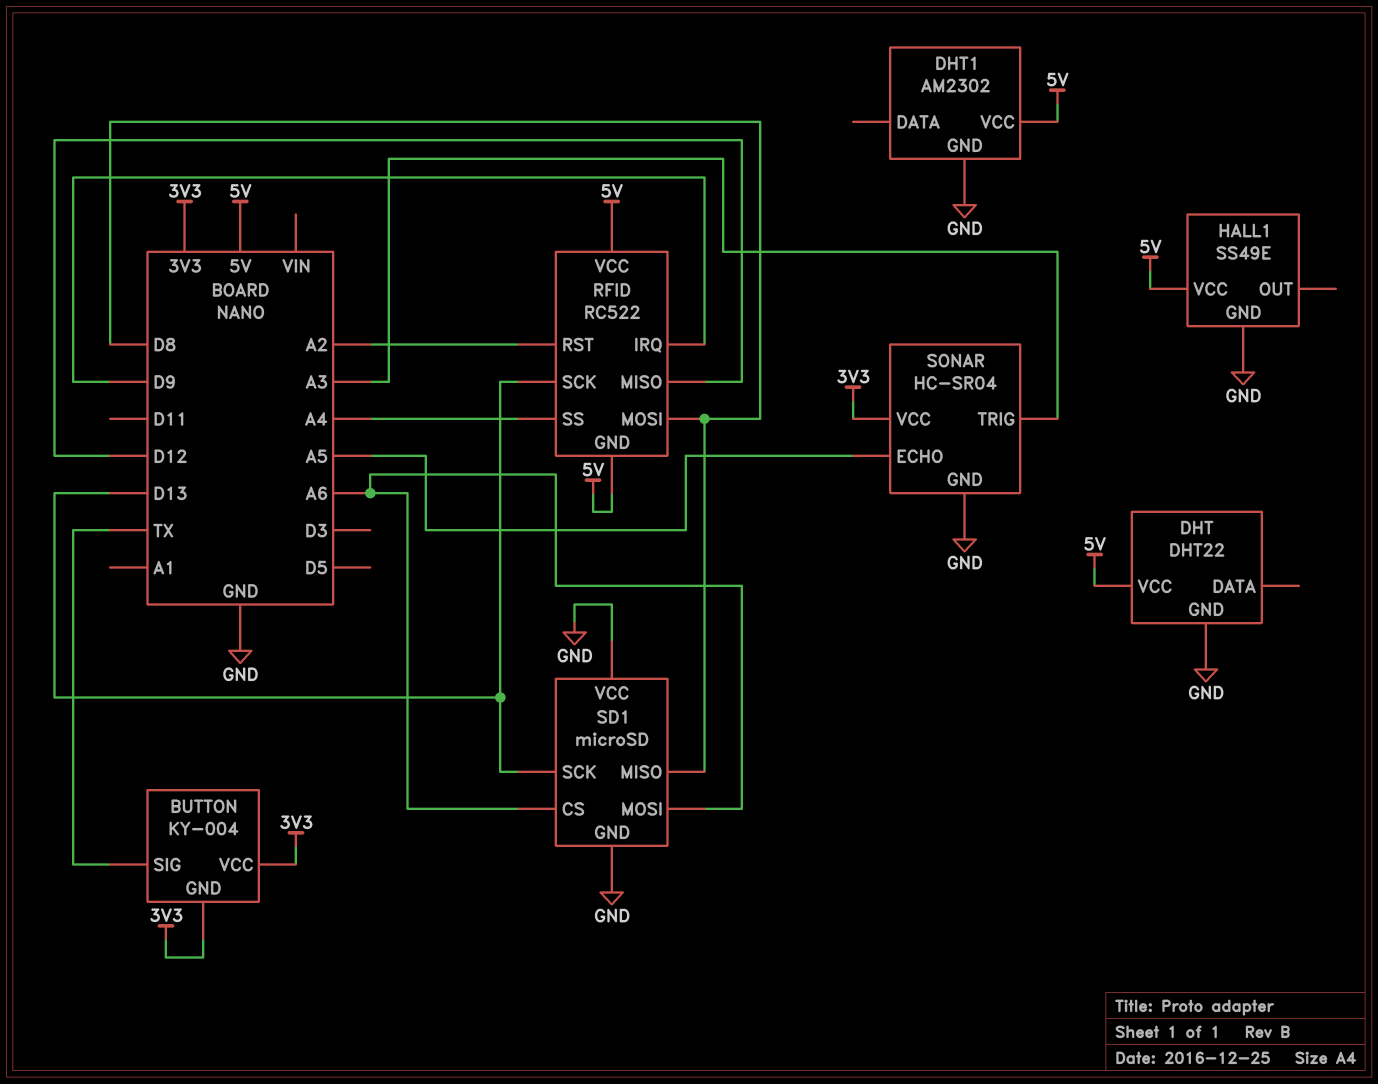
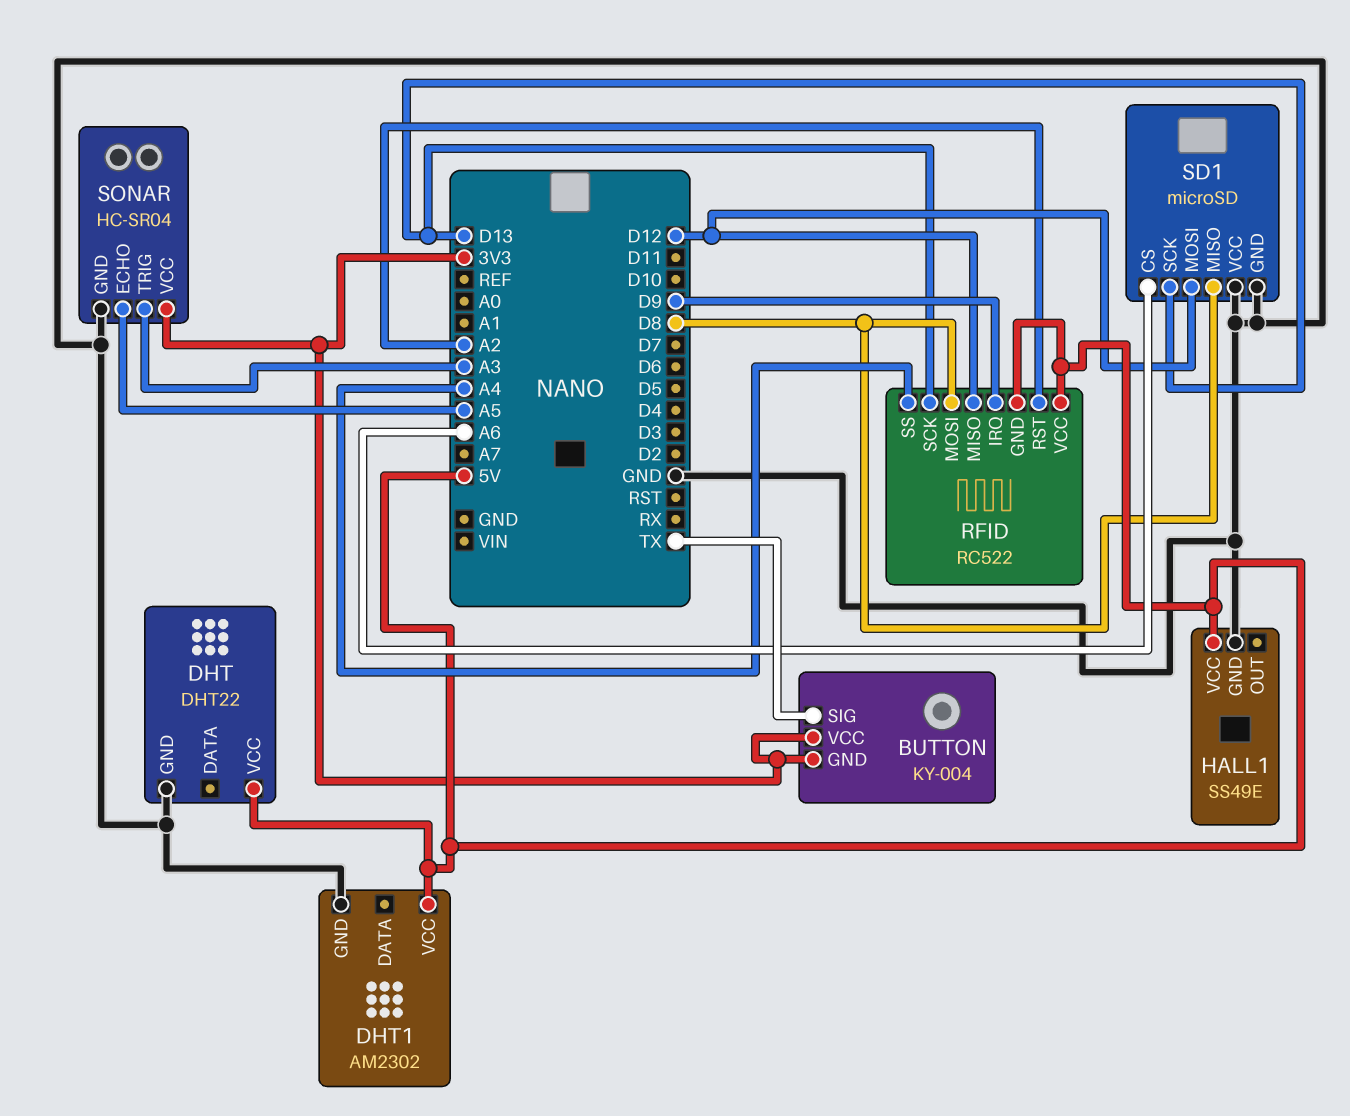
SD1 pin MOSI: A6 -> D12

